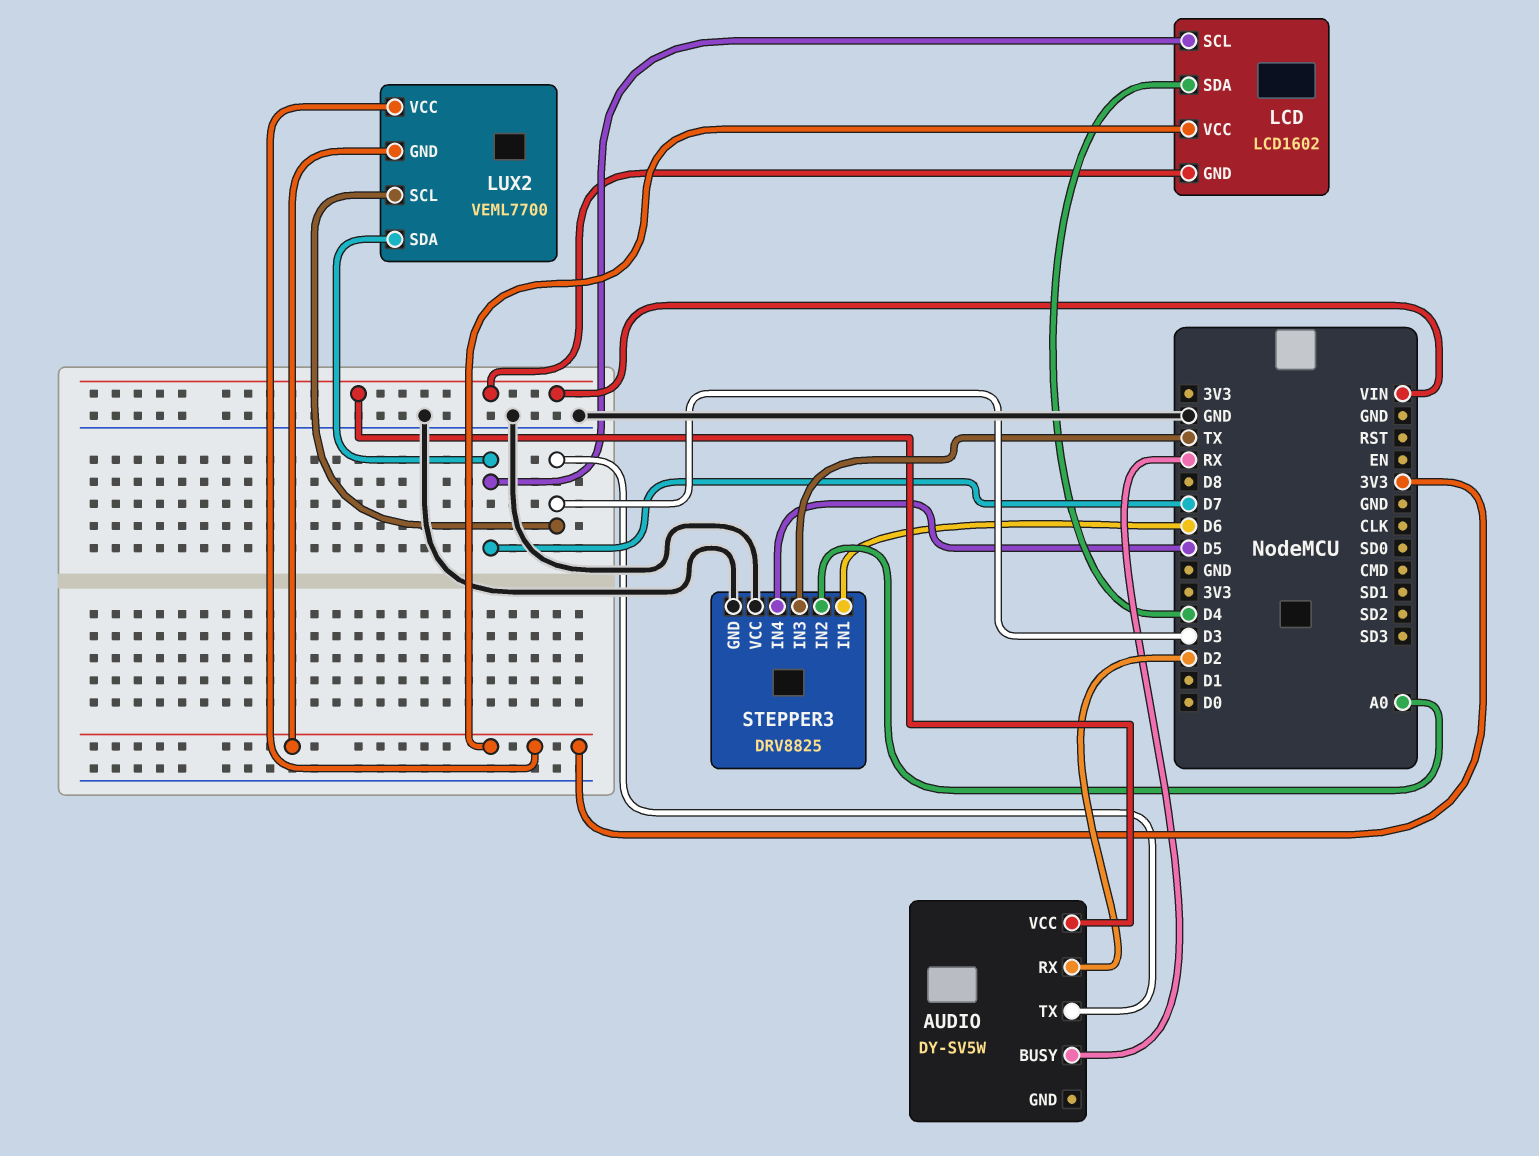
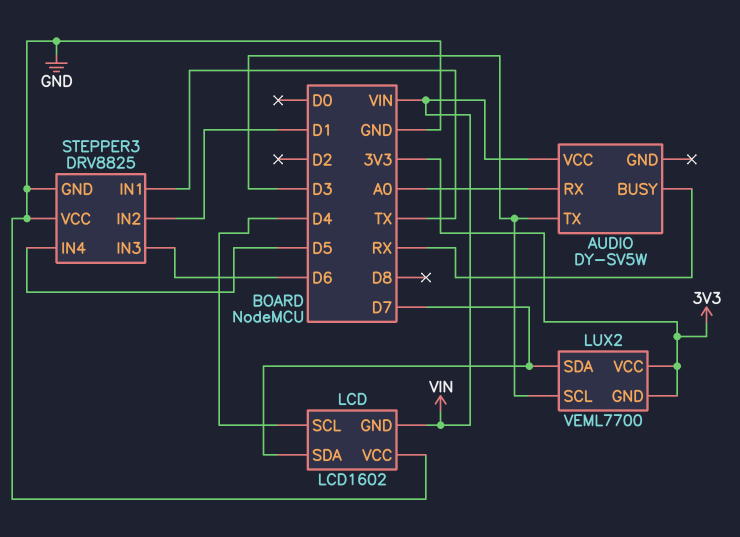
AUDIO pin RX: D2 -> A0
LCD pin SCL: D7 -> D4
LCD pin SDA: D4 -> D7
LCD pin VCC: 3V3 -> GND
STEPPER3 pin IN1: D6 -> TX
STEPPER3 pin IN2: A0 -> D1
STEPPER3 pin IN3: TX -> D6

